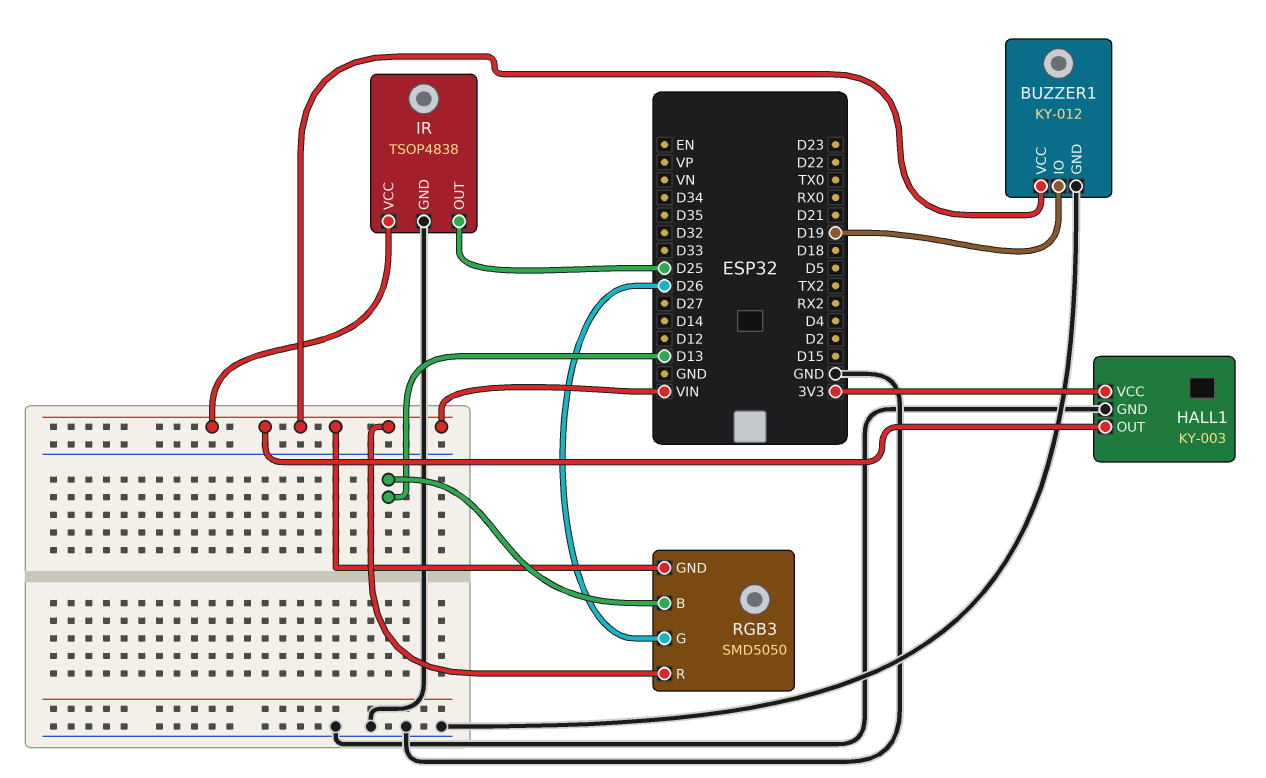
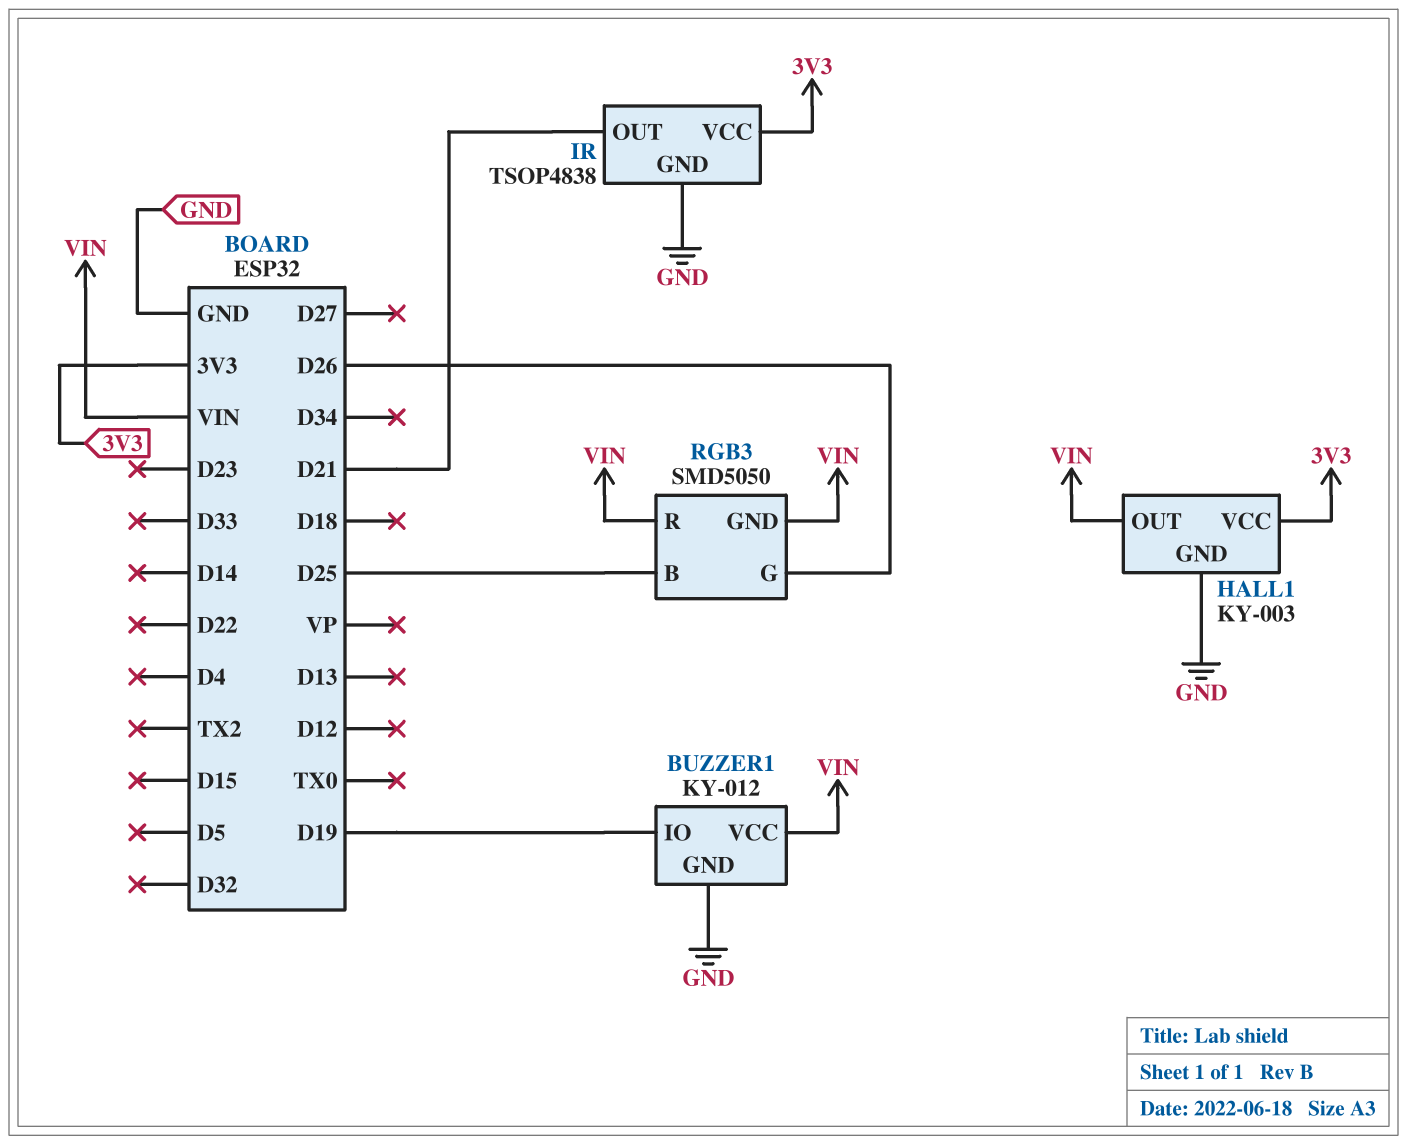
IR pin OUT: D25 -> D21
IR pin VCC: VIN -> 3V3
RGB3 pin B: D13 -> D25

